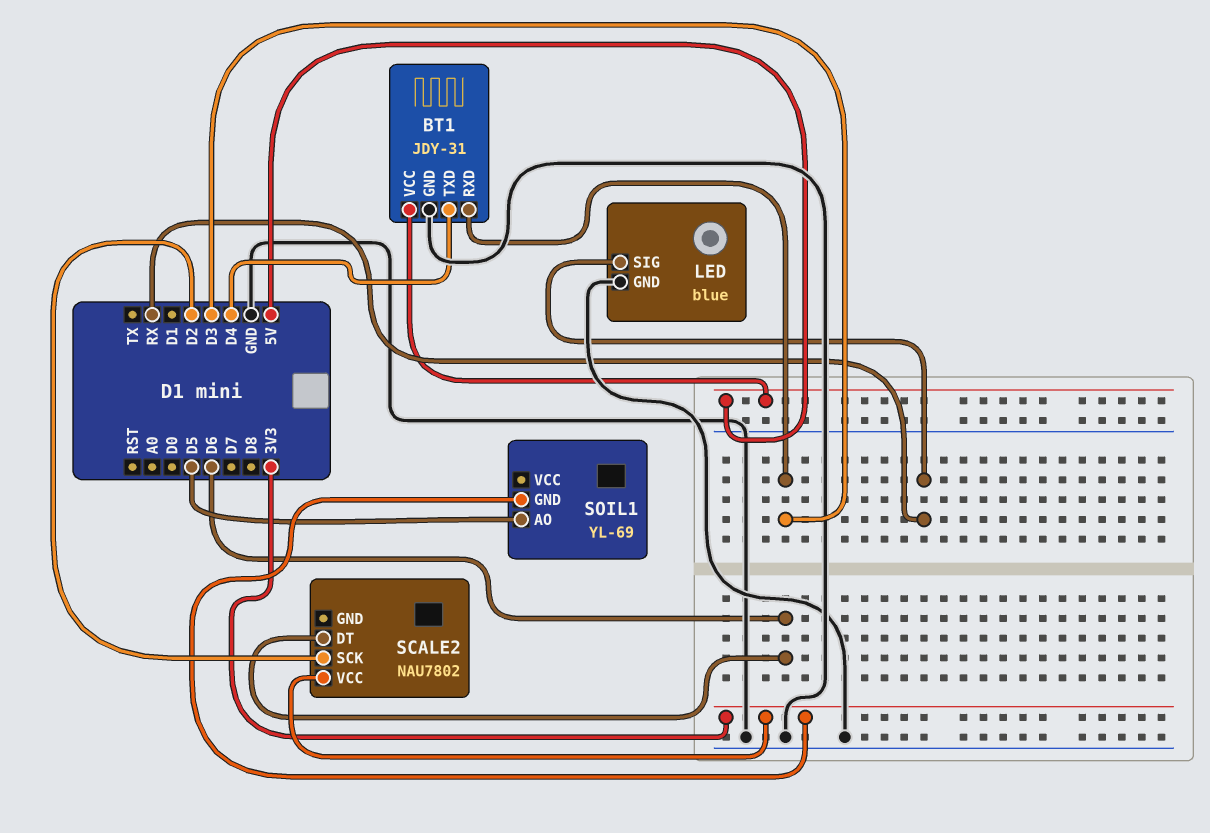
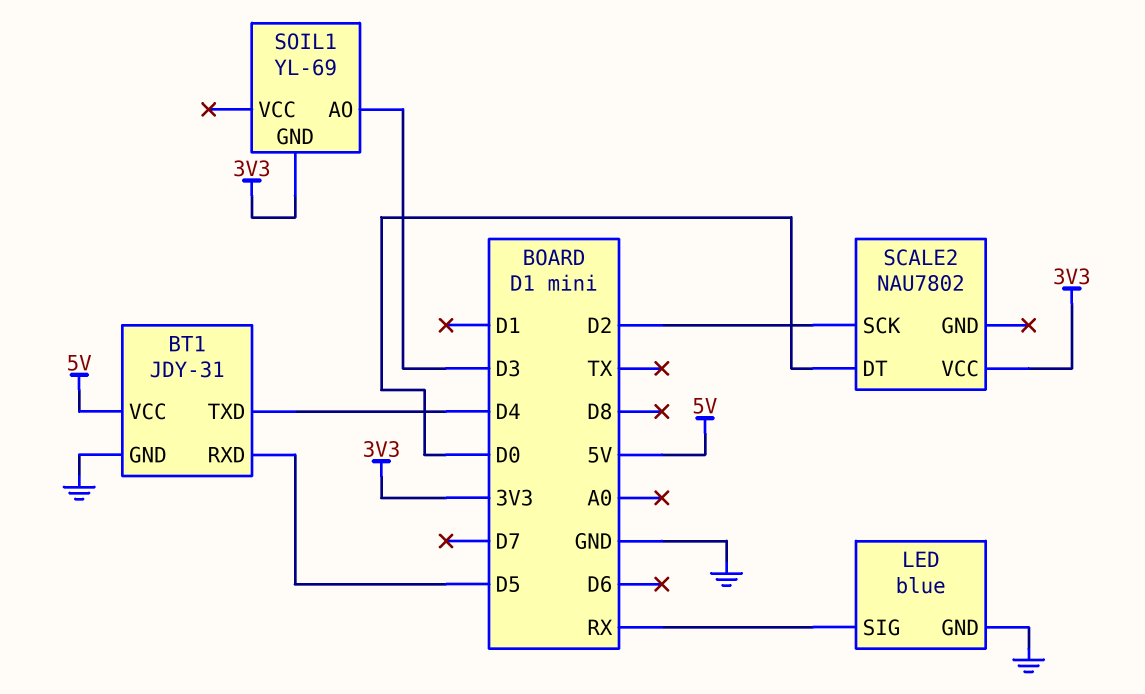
BT1 pin RXD: D3 -> D5
SCALE2 pin DT: D6 -> D0
SOIL1 pin AO: D5 -> D3

